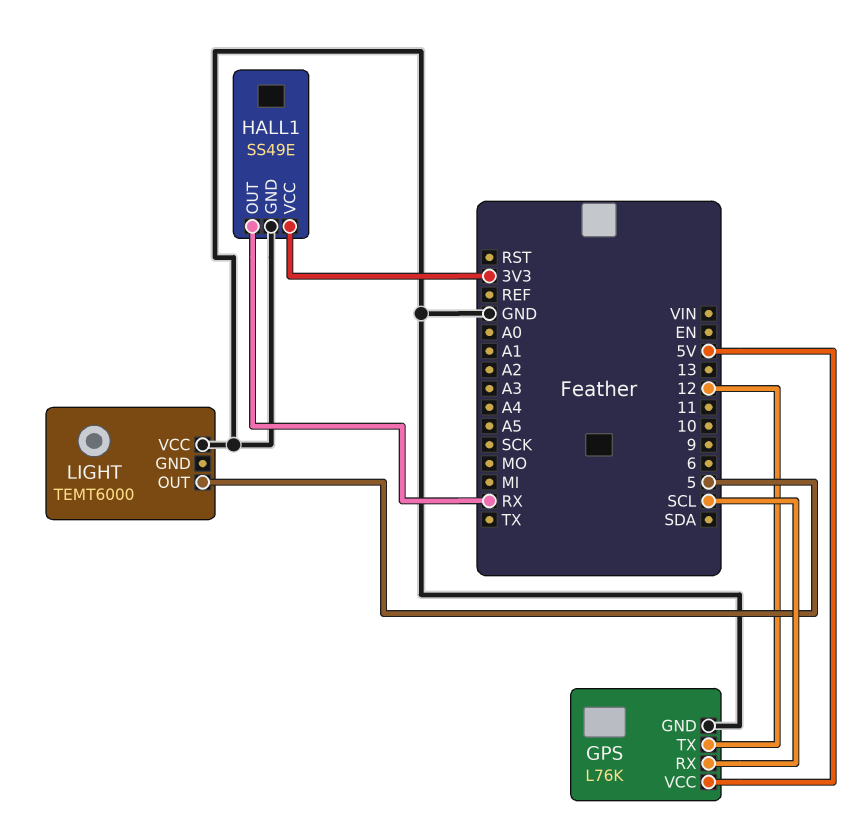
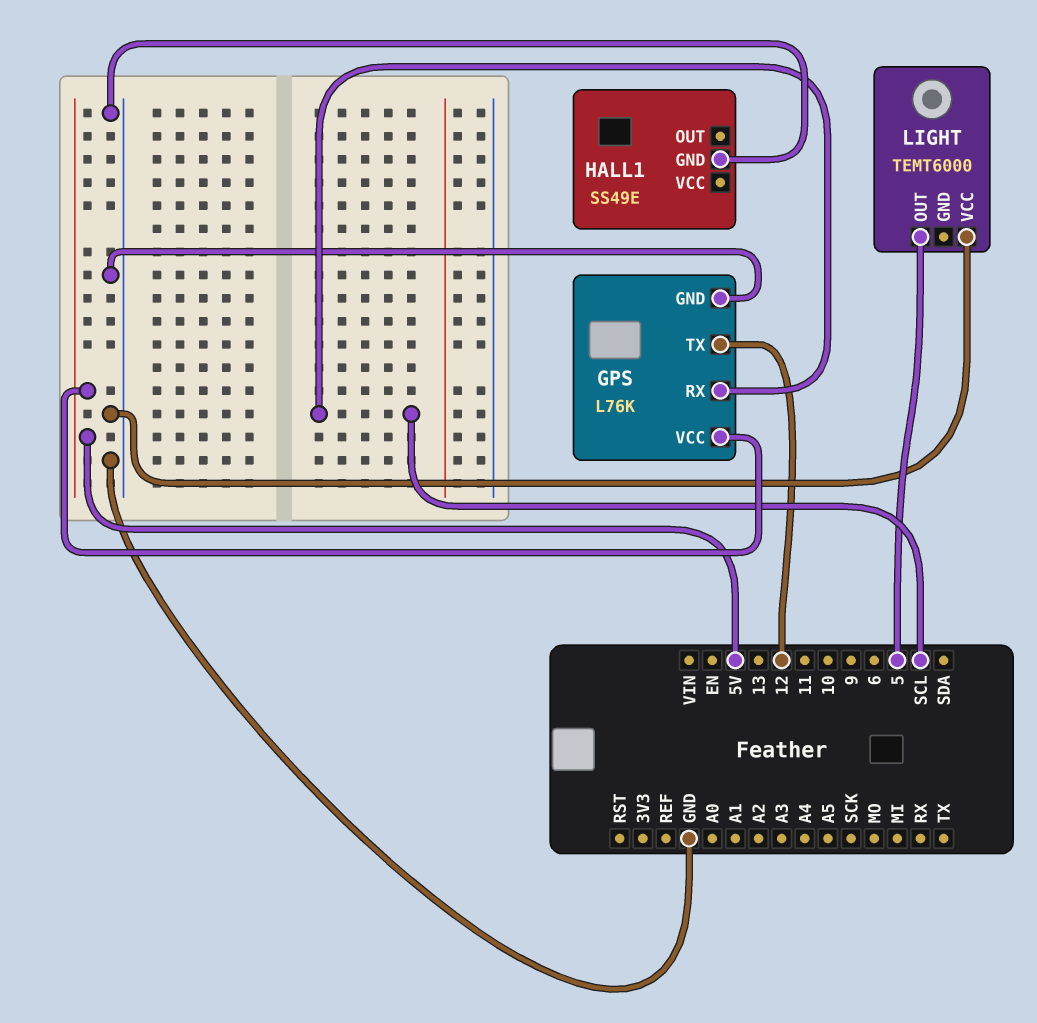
HALL1 pin OUT: RX -> none
HALL1 pin VCC: 3V3 -> none

